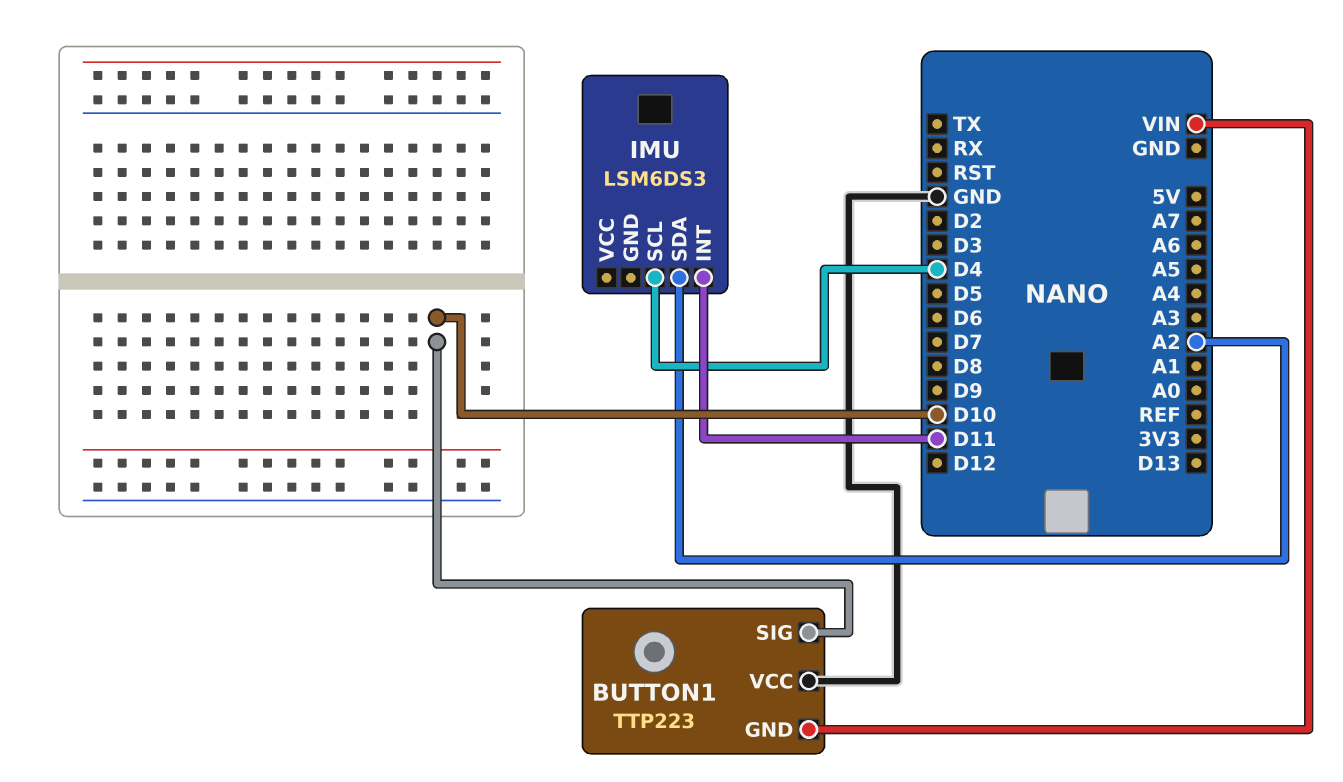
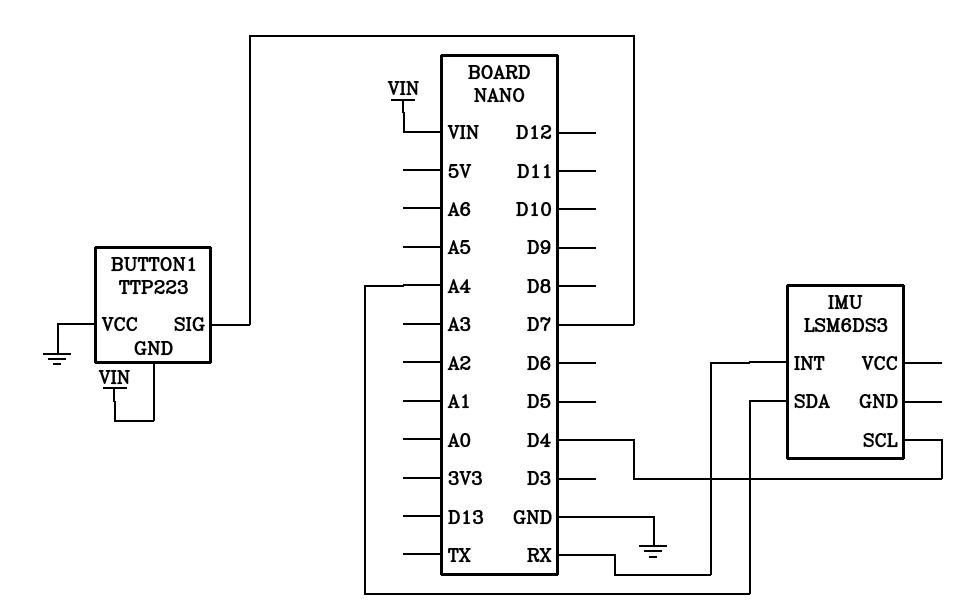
BUTTON1 pin SIG: D10 -> D7
IMU pin INT: D11 -> RX
IMU pin SDA: A2 -> A4

